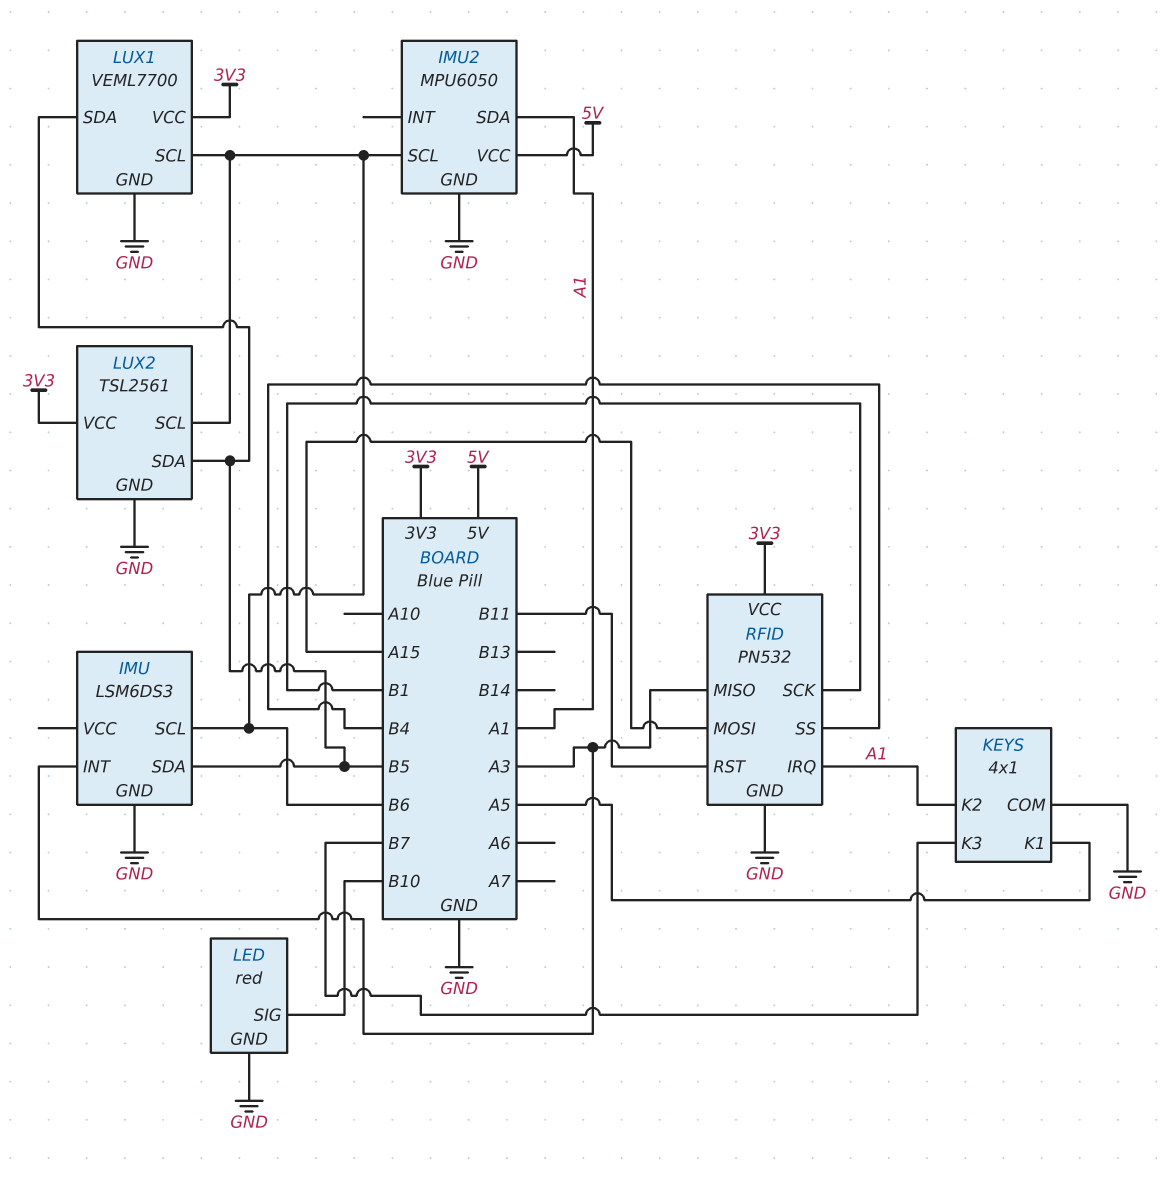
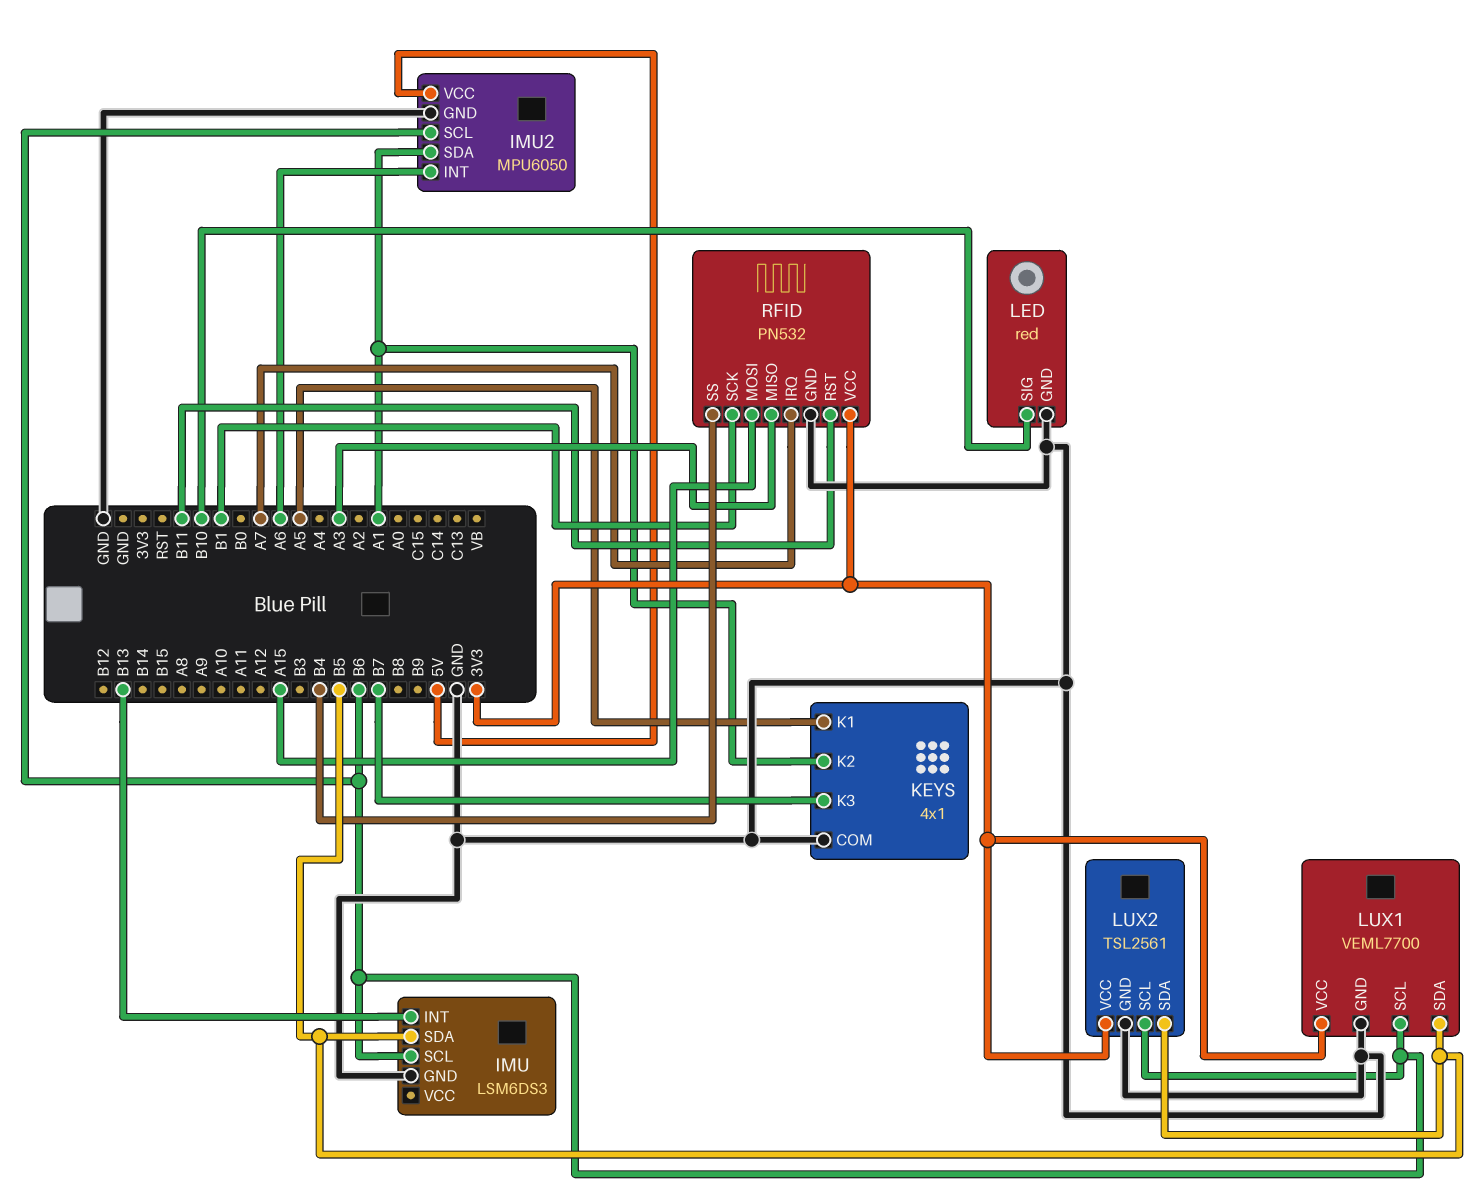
IMU pin INT: A3 -> B13
IMU2 pin INT: none -> A6
RFID pin IRQ: A1 -> A7

